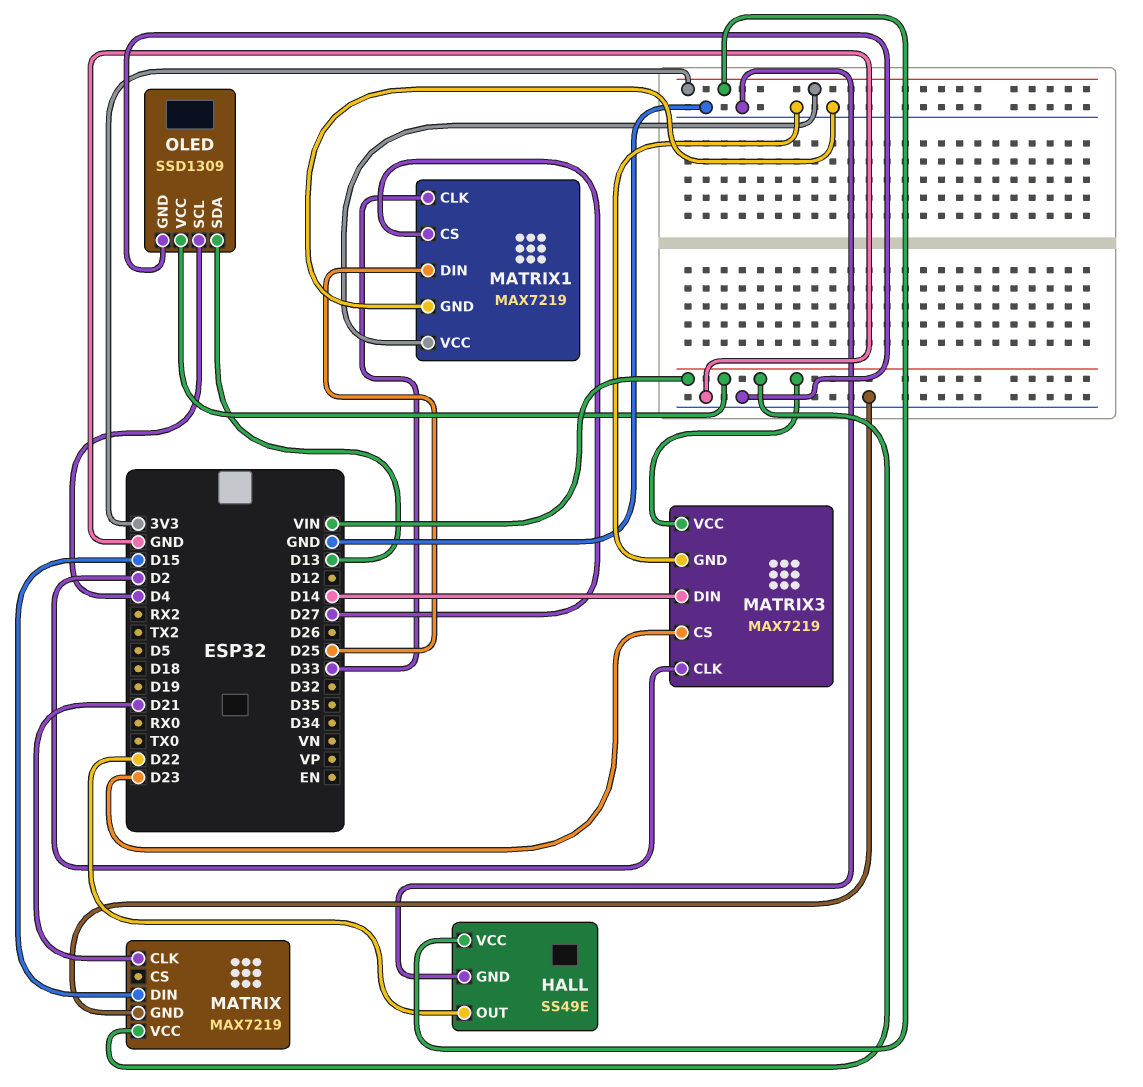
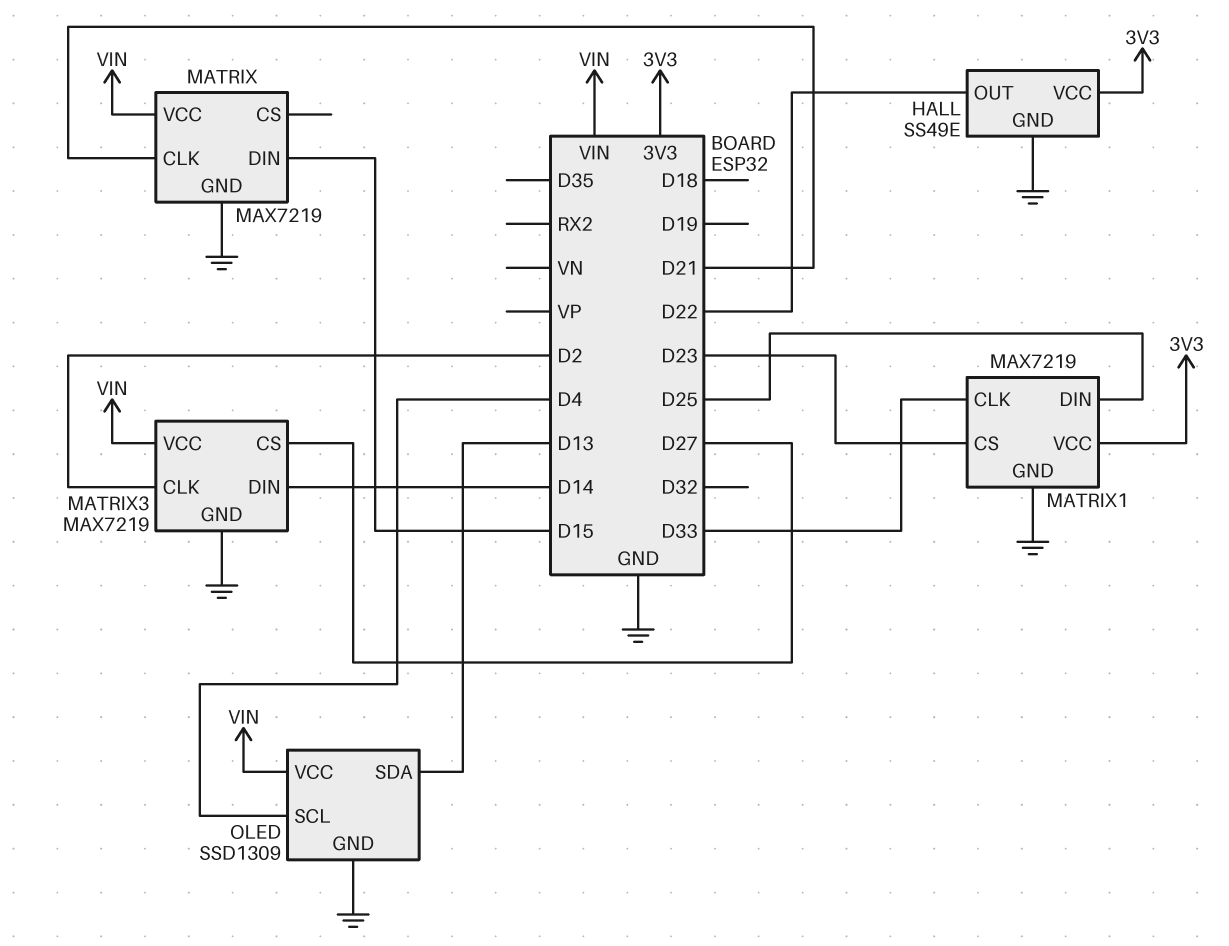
MATRIX1 pin CS: D27 -> D23
MATRIX3 pin CS: D23 -> D27

